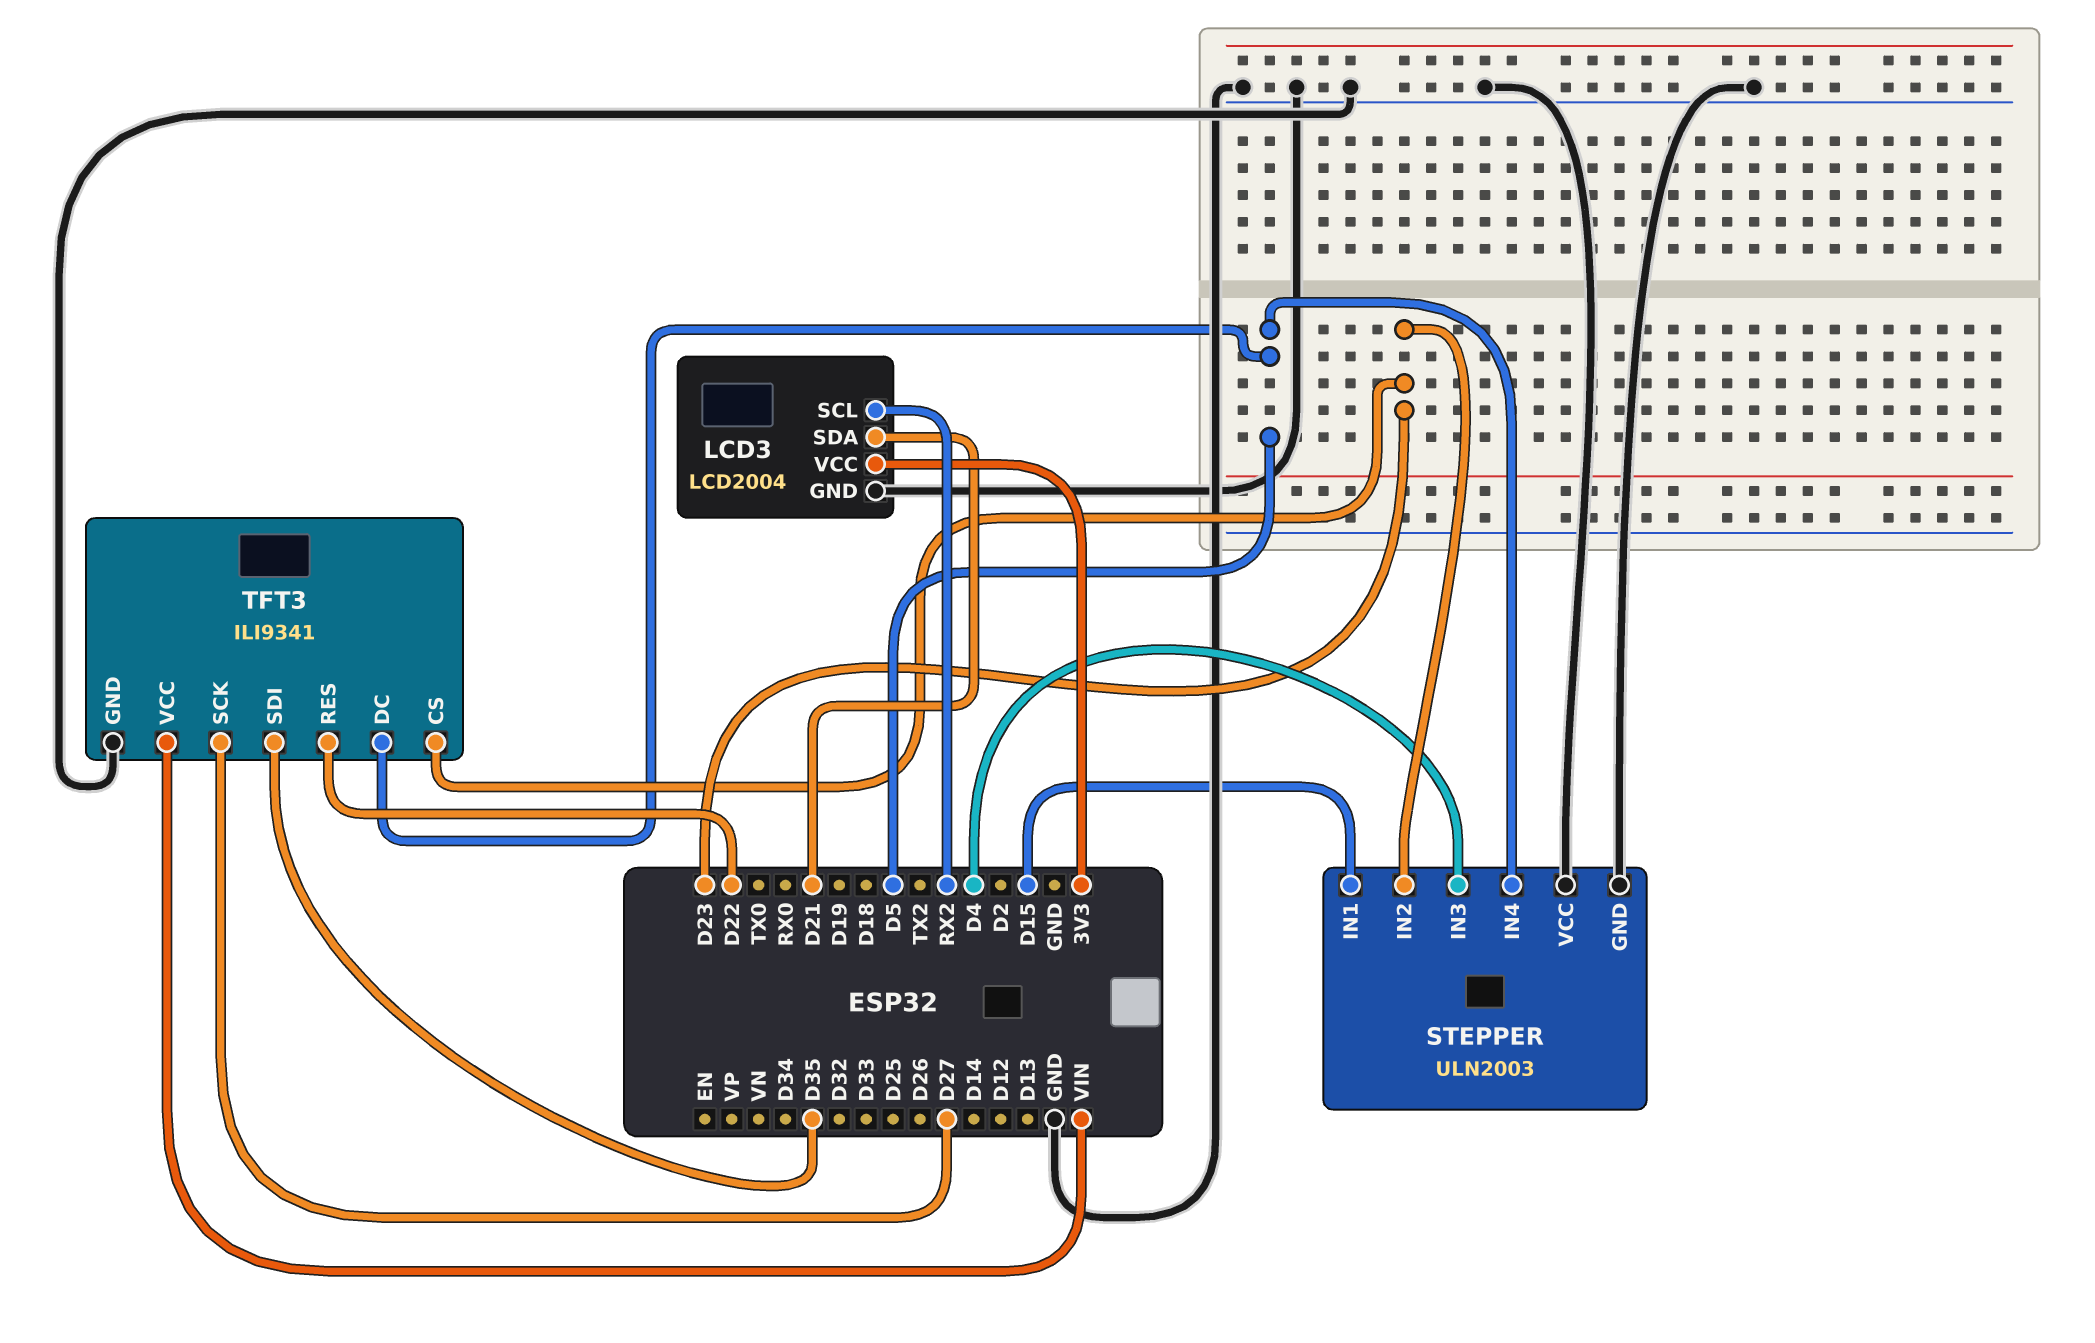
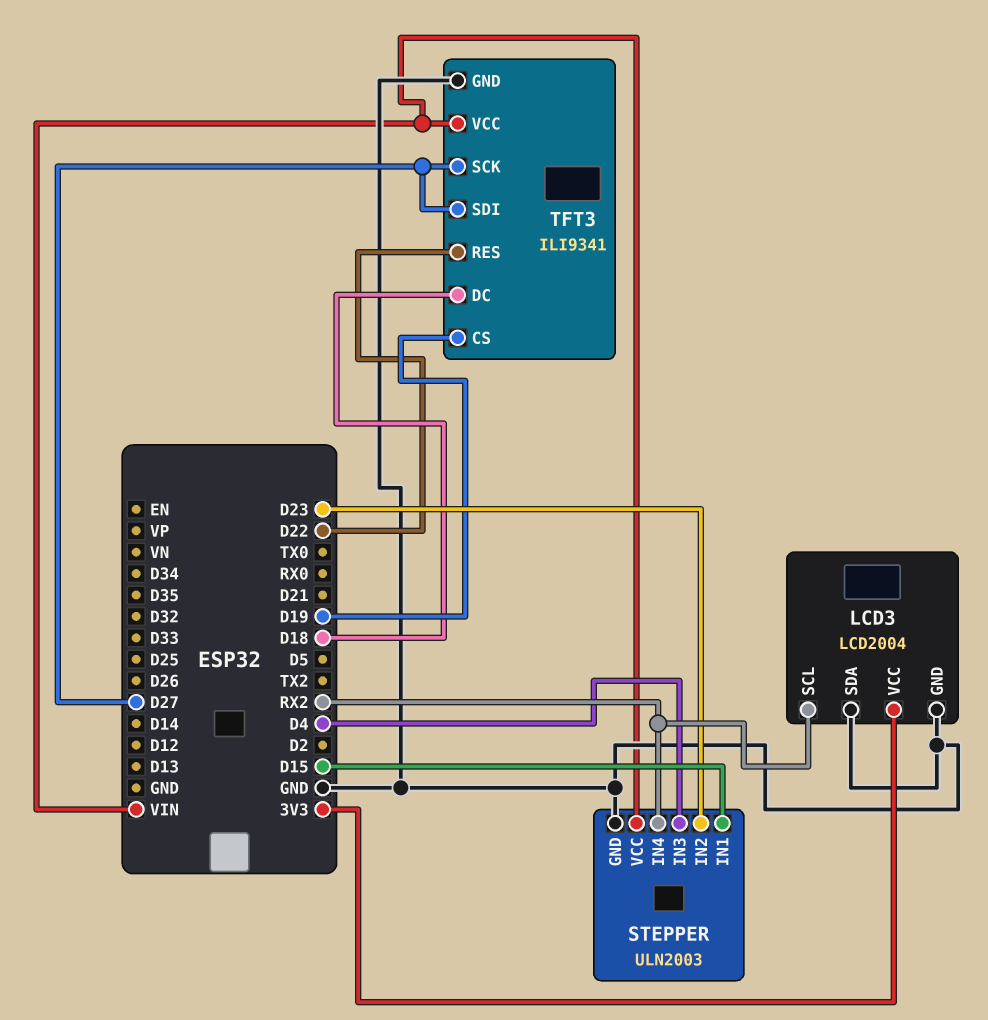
LCD3 pin SDA: D21 -> GND
STEPPER pin IN4: D5 -> RX2
STEPPER pin VCC: GND -> VIN
TFT3 pin CS: D23 -> D19
TFT3 pin DC: D5 -> D18
TFT3 pin SDI: D35 -> D27

